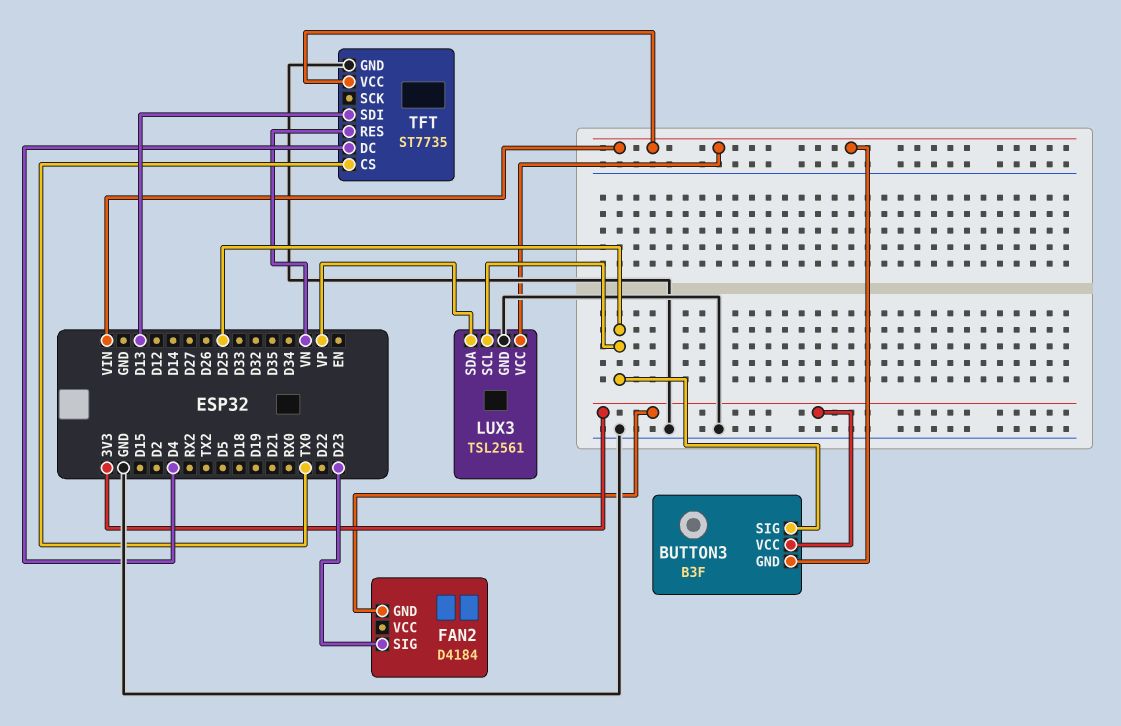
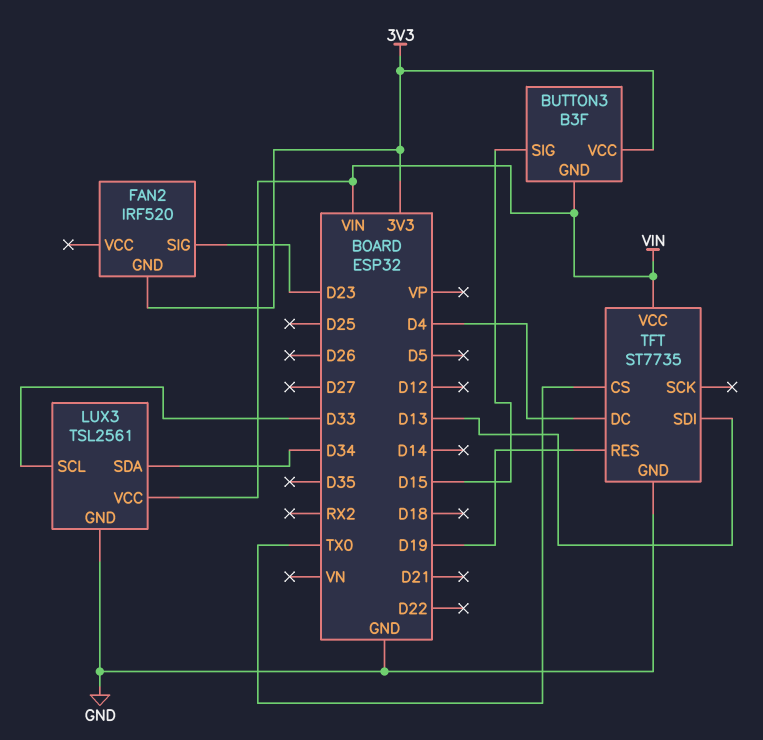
BUTTON3 pin SIG: D25 -> D15
FAN2: D4184 -> IRF520
LUX3 pin SCL: D25 -> D33
LUX3 pin SDA: VP -> D34
TFT pin RES: VN -> D19

